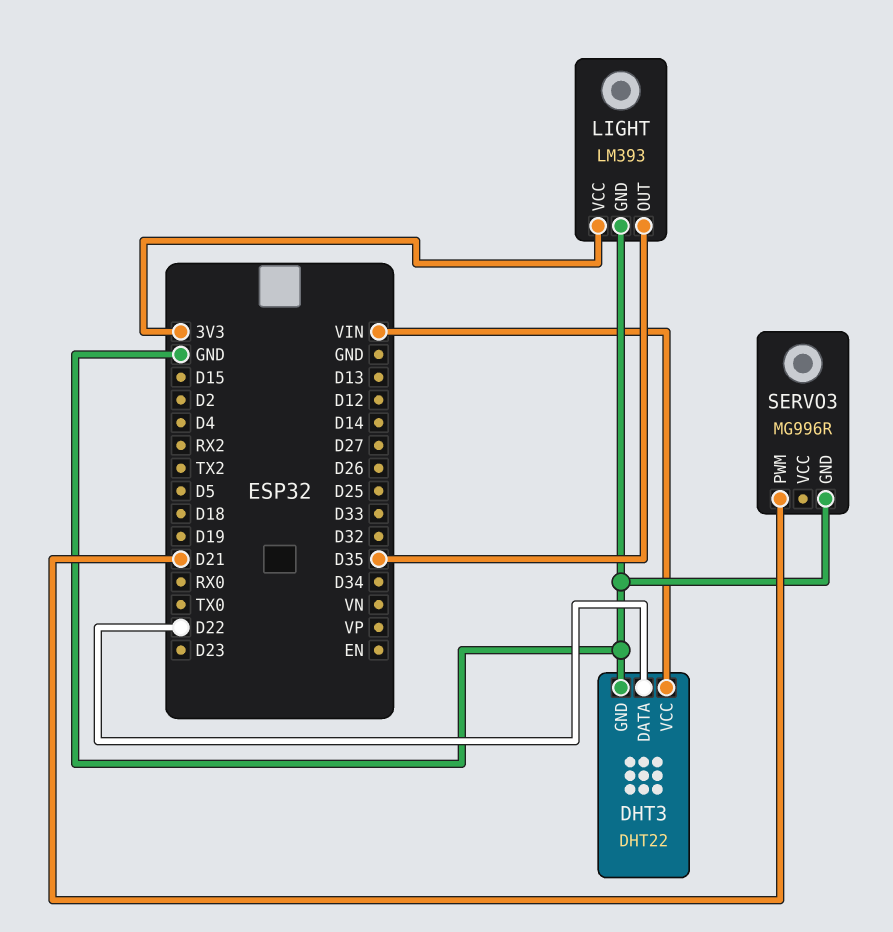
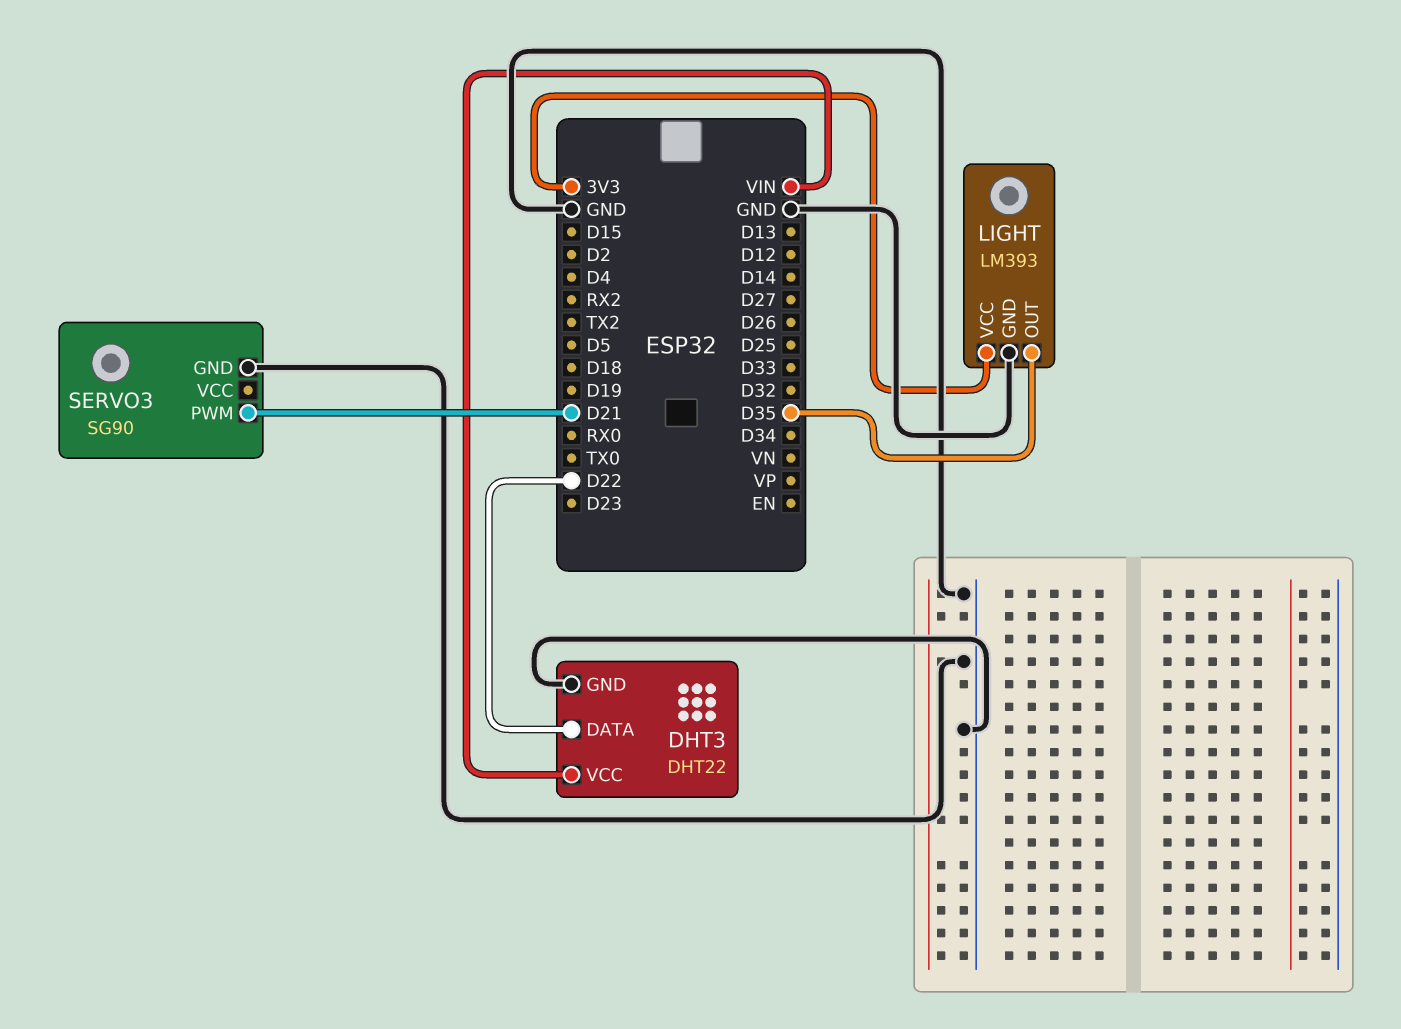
SERVO3: MG996R -> SG90

